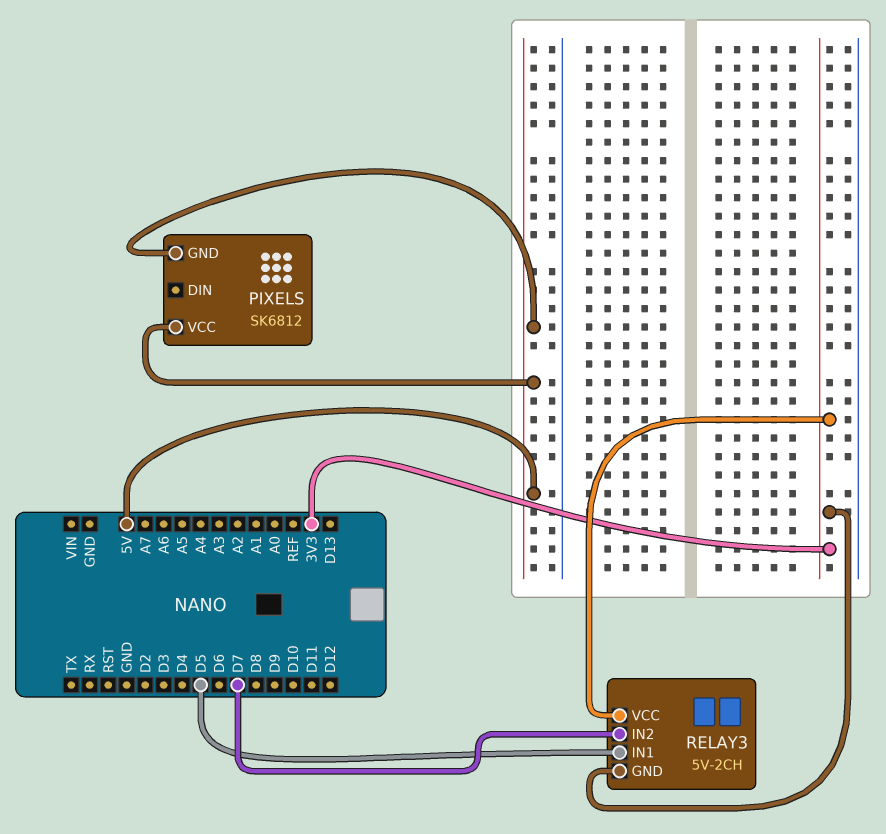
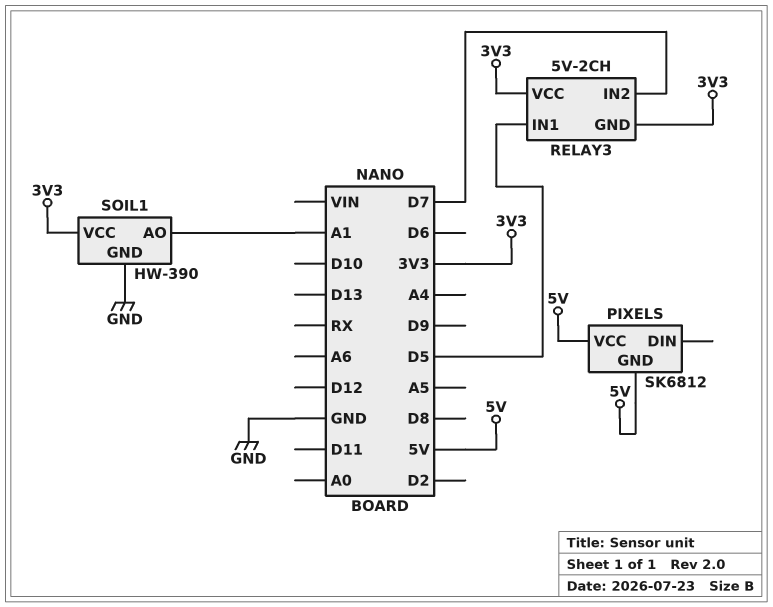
SOIL1: none -> HW-390
SOIL1 pin AO: none -> A1
SOIL1 pin GND: none -> GND
SOIL1 pin VCC: none -> 3V3

